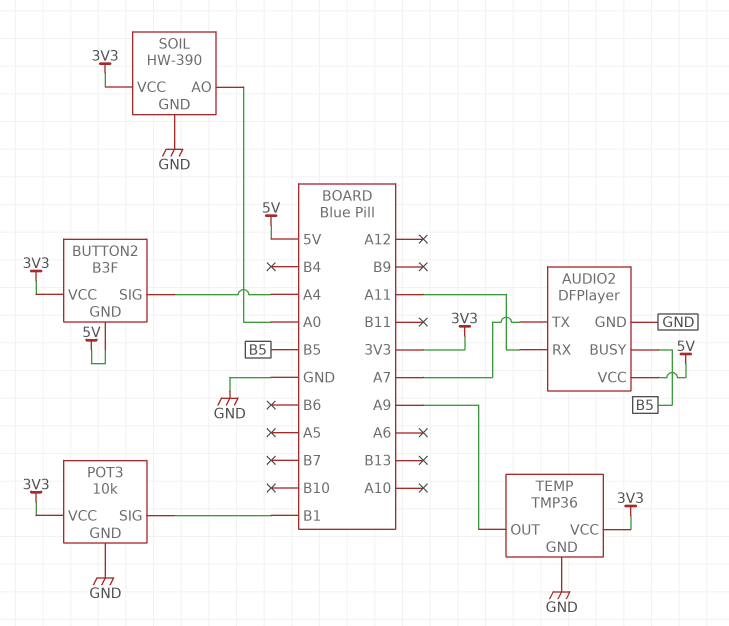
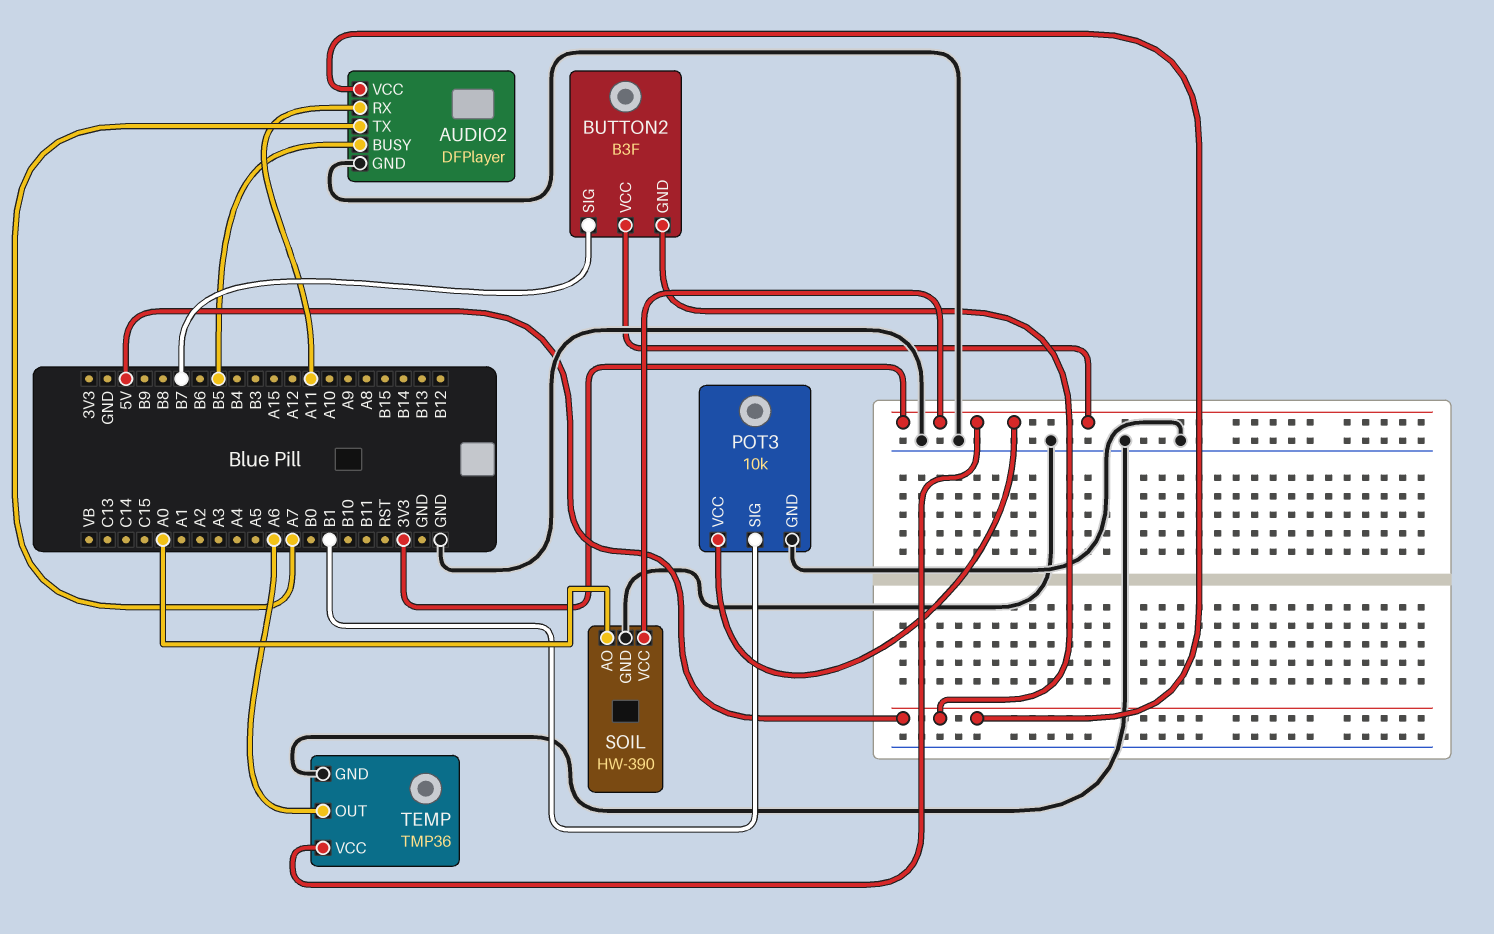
BUTTON2 pin SIG: A4 -> B7
TEMP pin OUT: A9 -> A6

